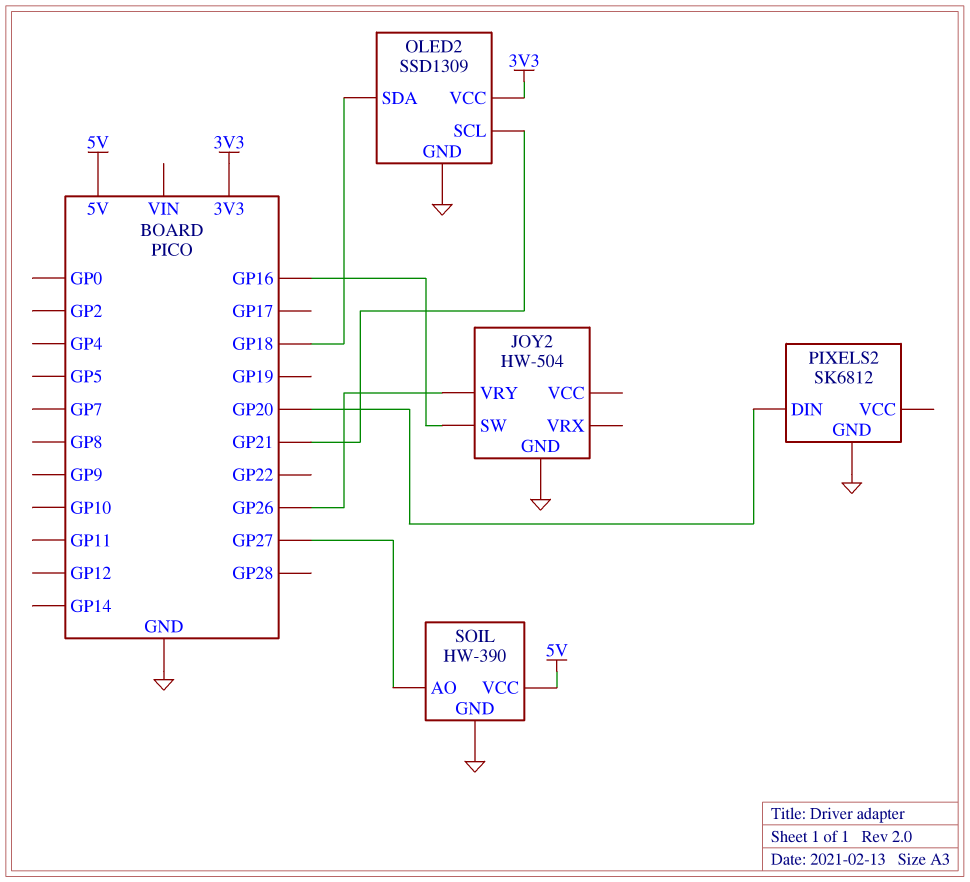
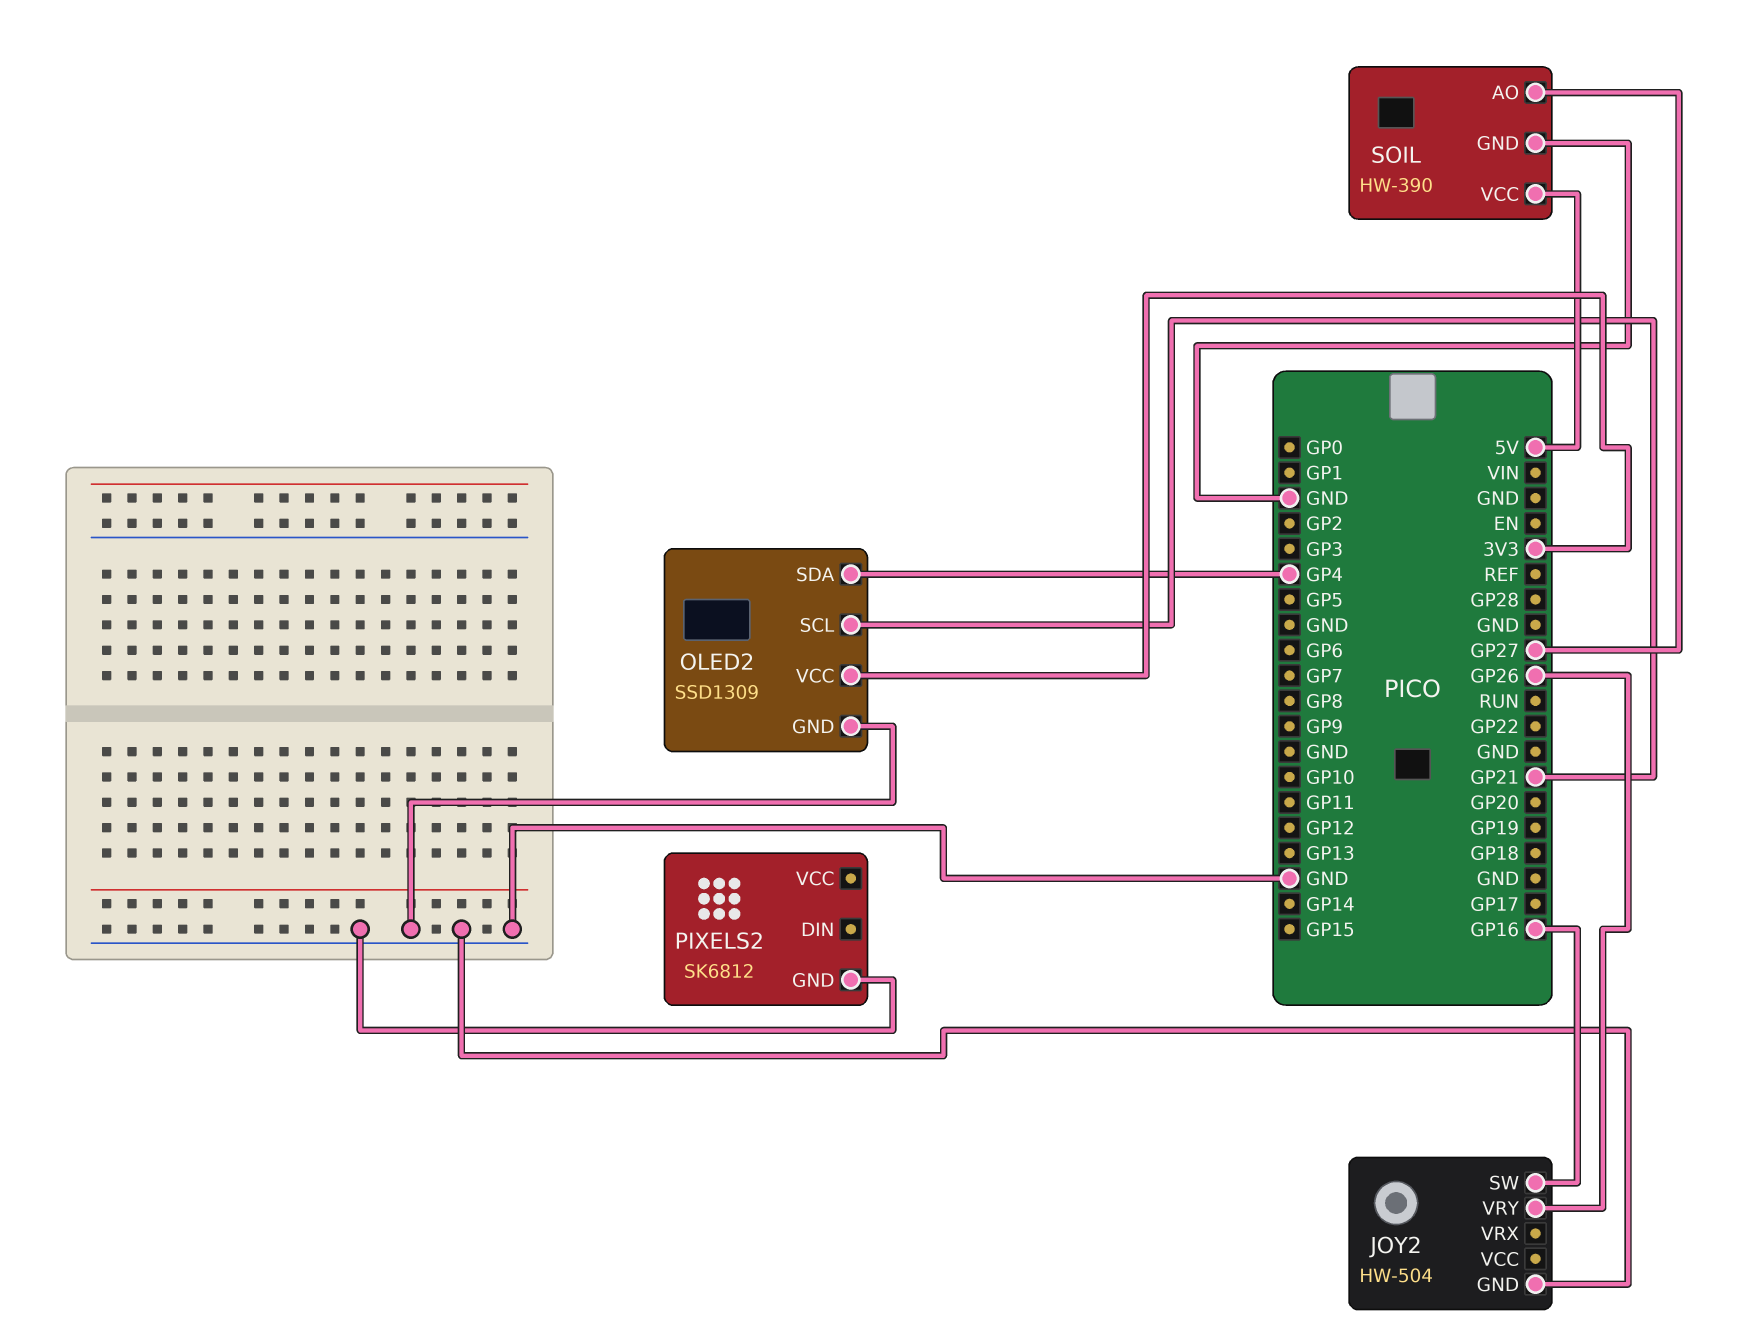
OLED2 pin SDA: GP18 -> GP4
PIXELS2 pin DIN: GP20 -> none

